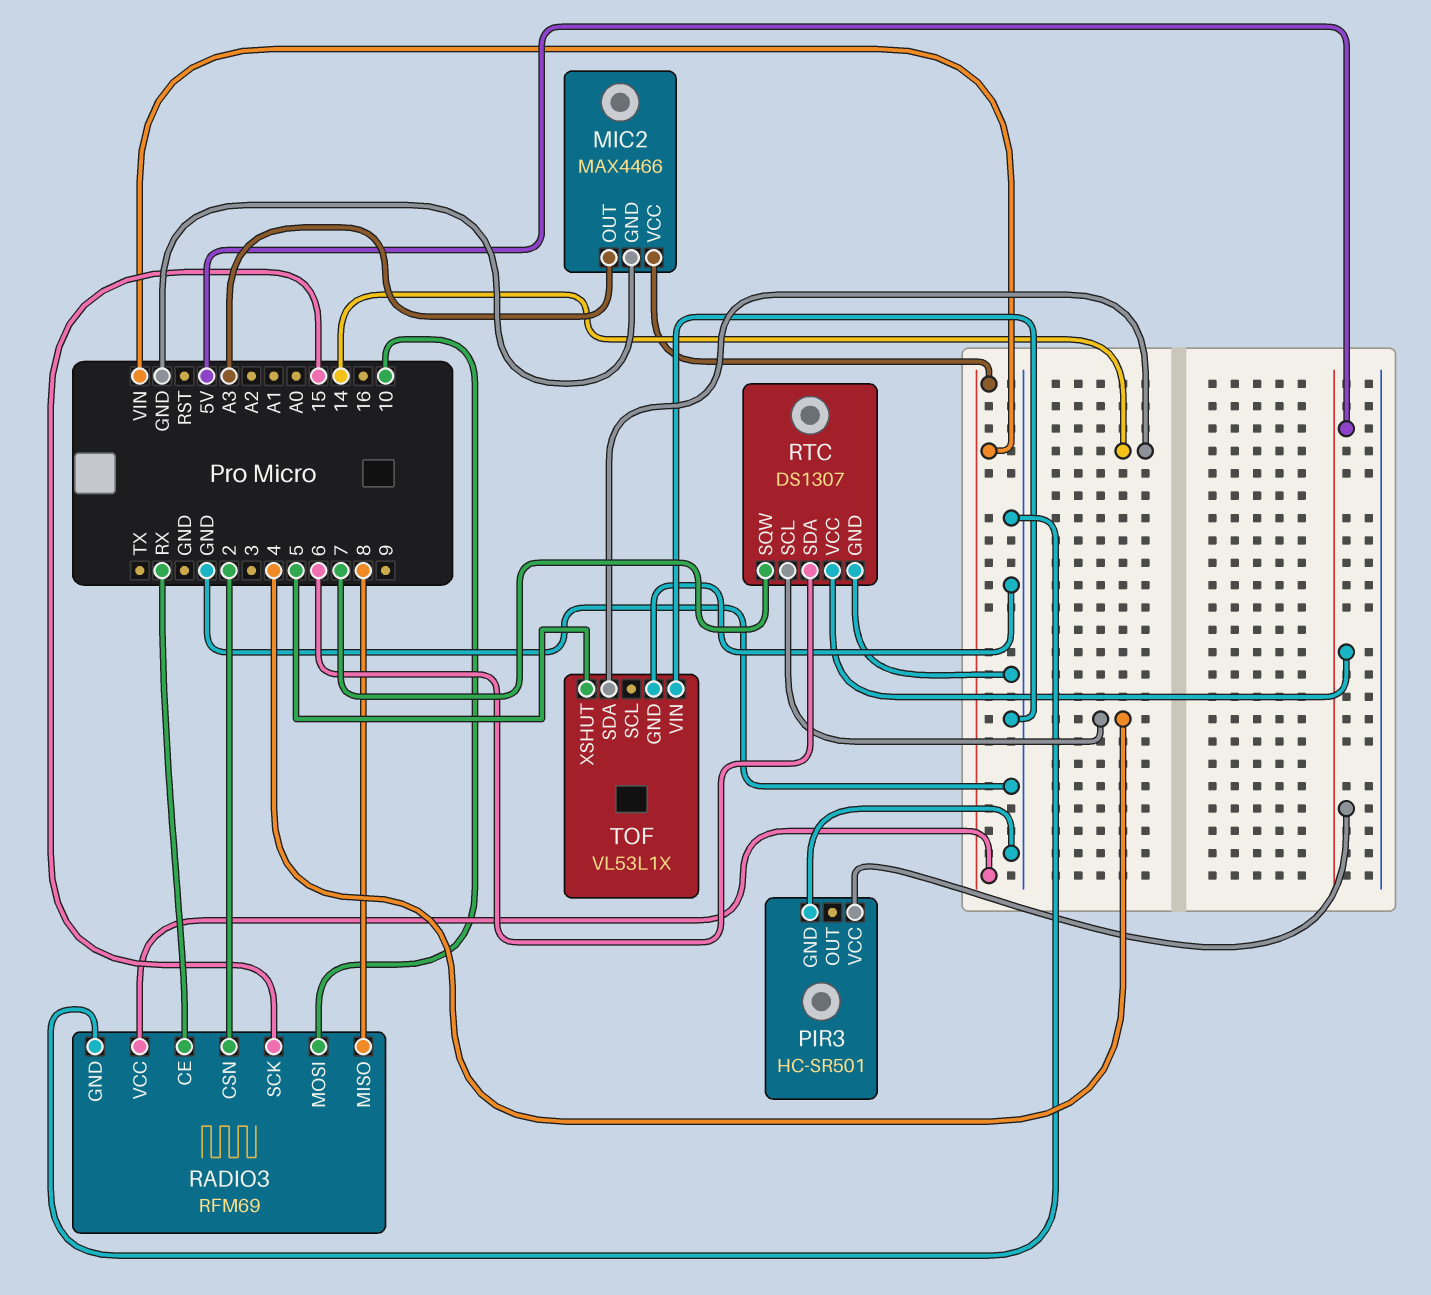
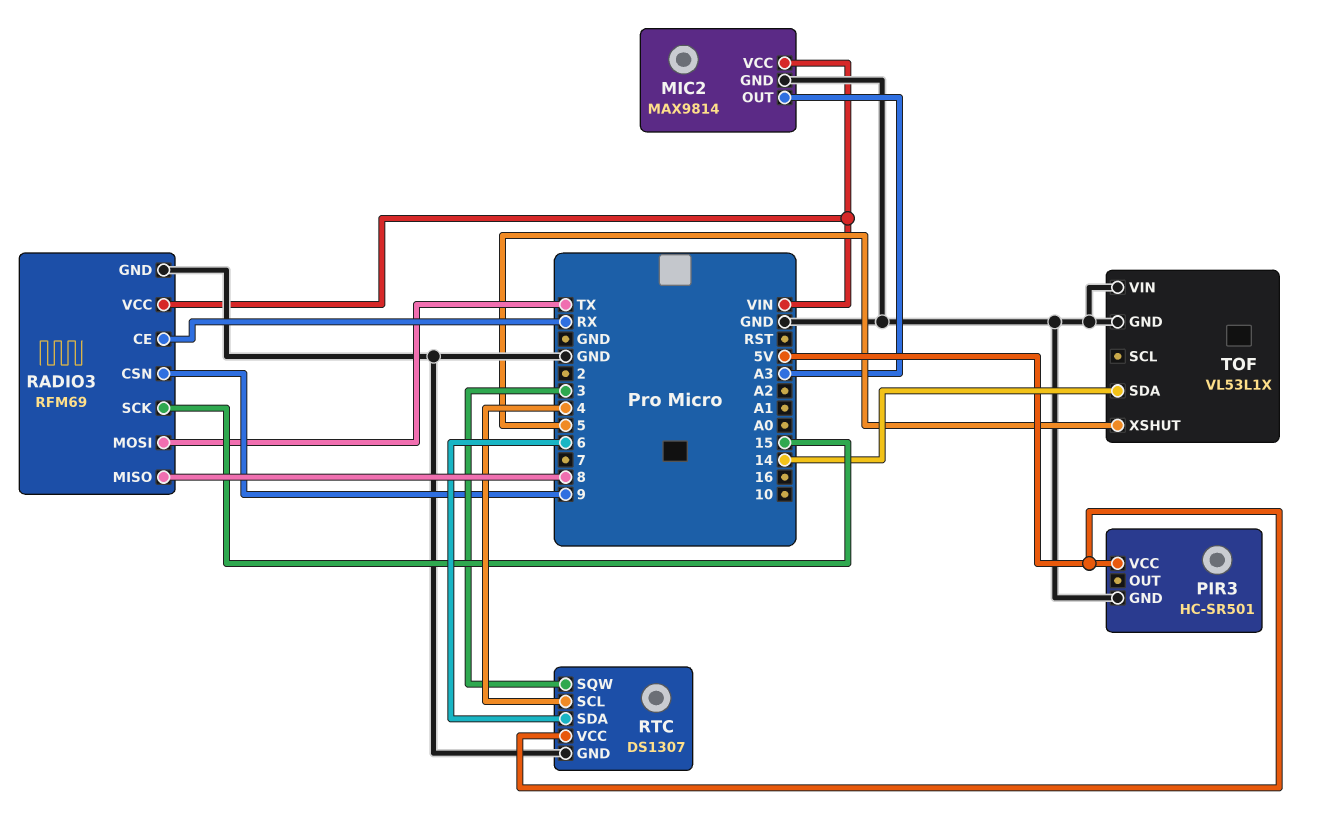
MIC2: MAX4466 -> MAX9814
RADIO3 pin CSN: 2 -> 9
RADIO3 pin MOSI: 10 -> TX
RTC pin SQW: 7 -> 3

